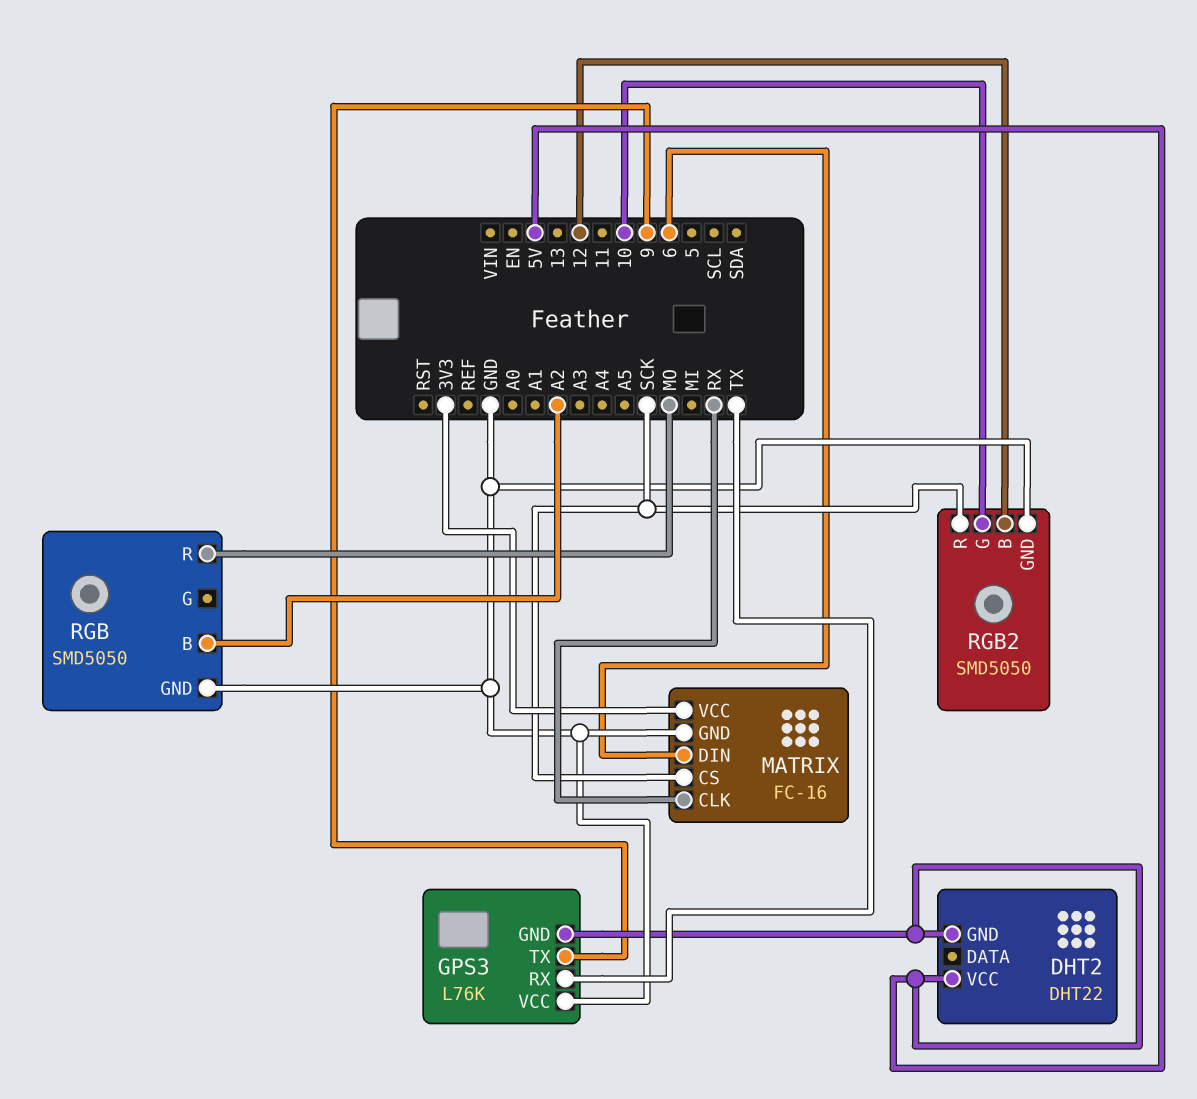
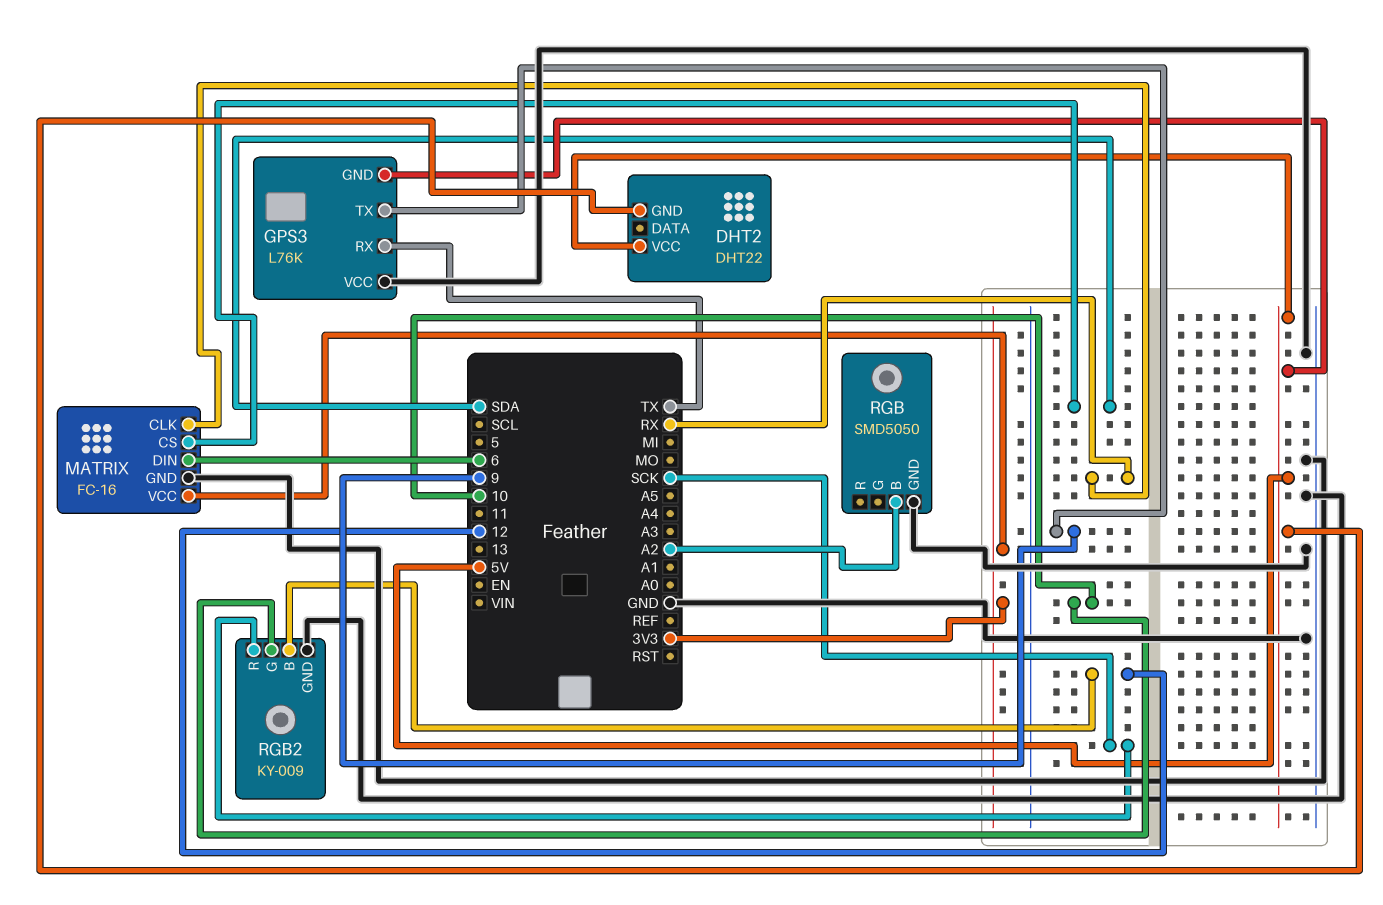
MATRIX pin CS: SCK -> SDA
RGB pin R: MO -> none
RGB2: SMD5050 -> KY-009

